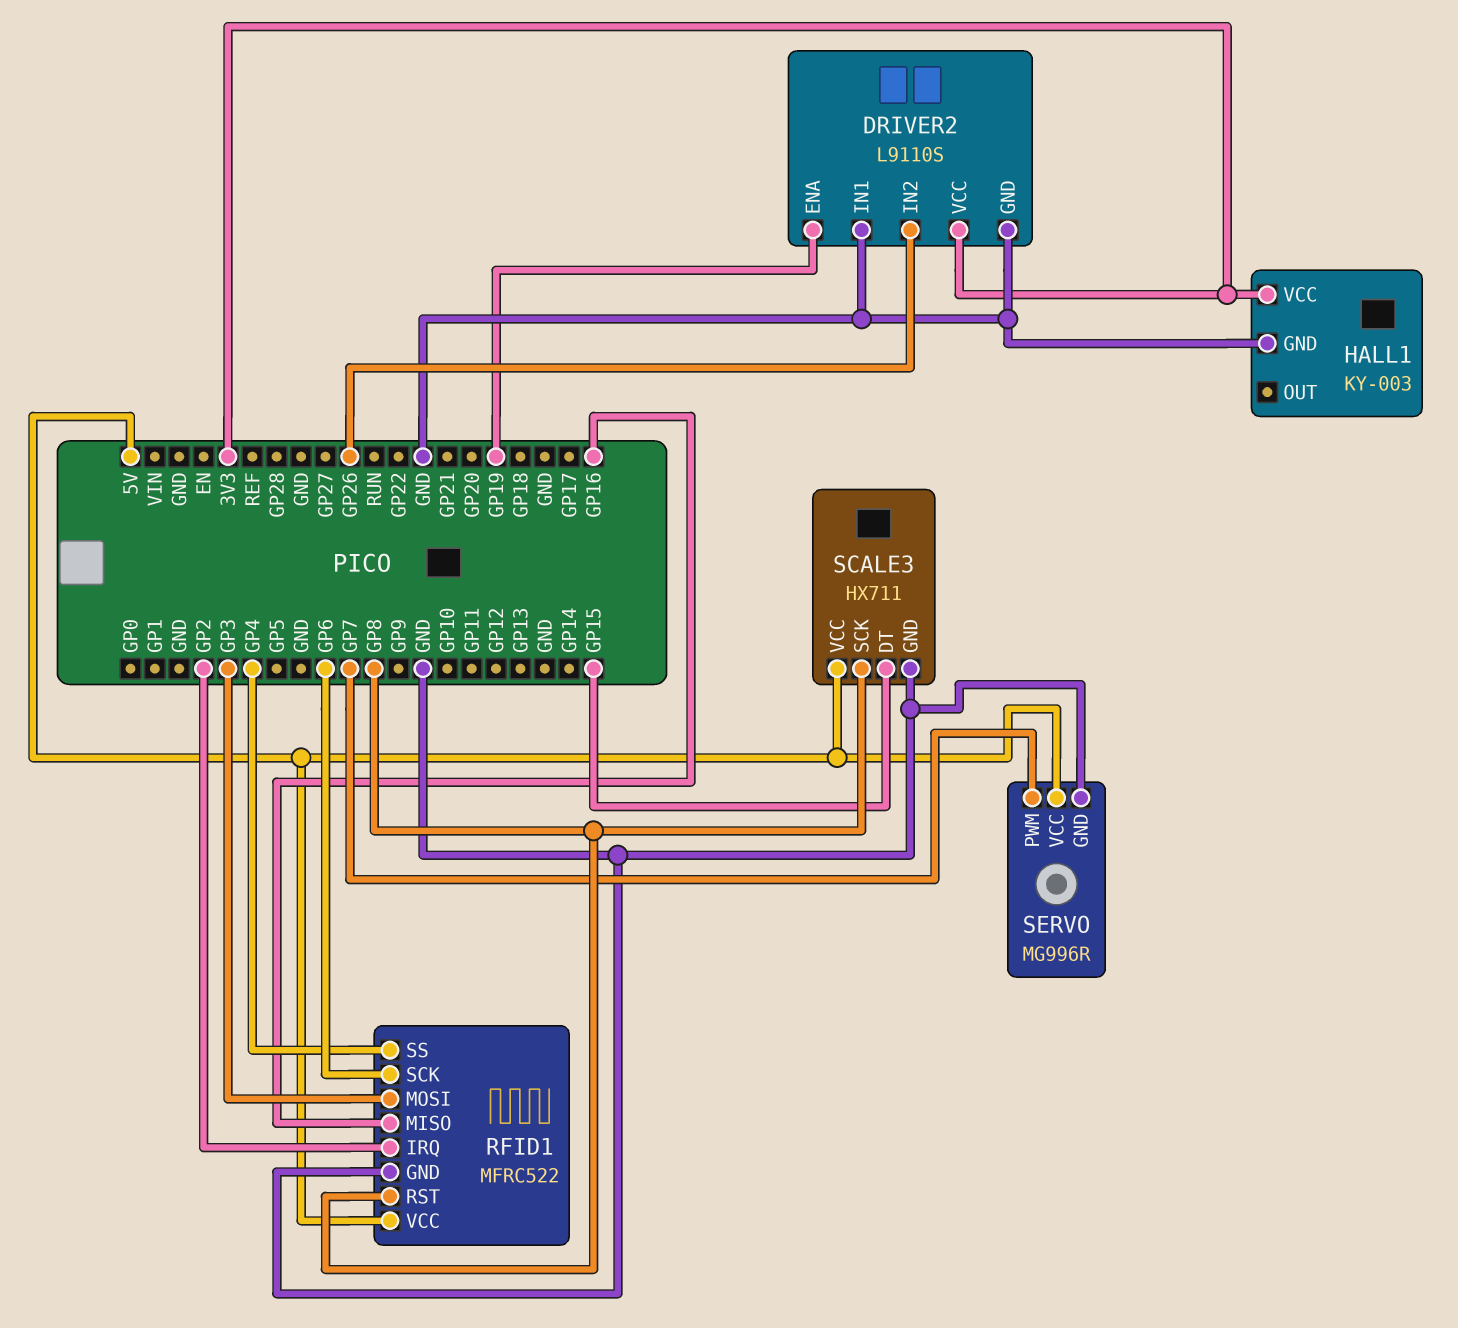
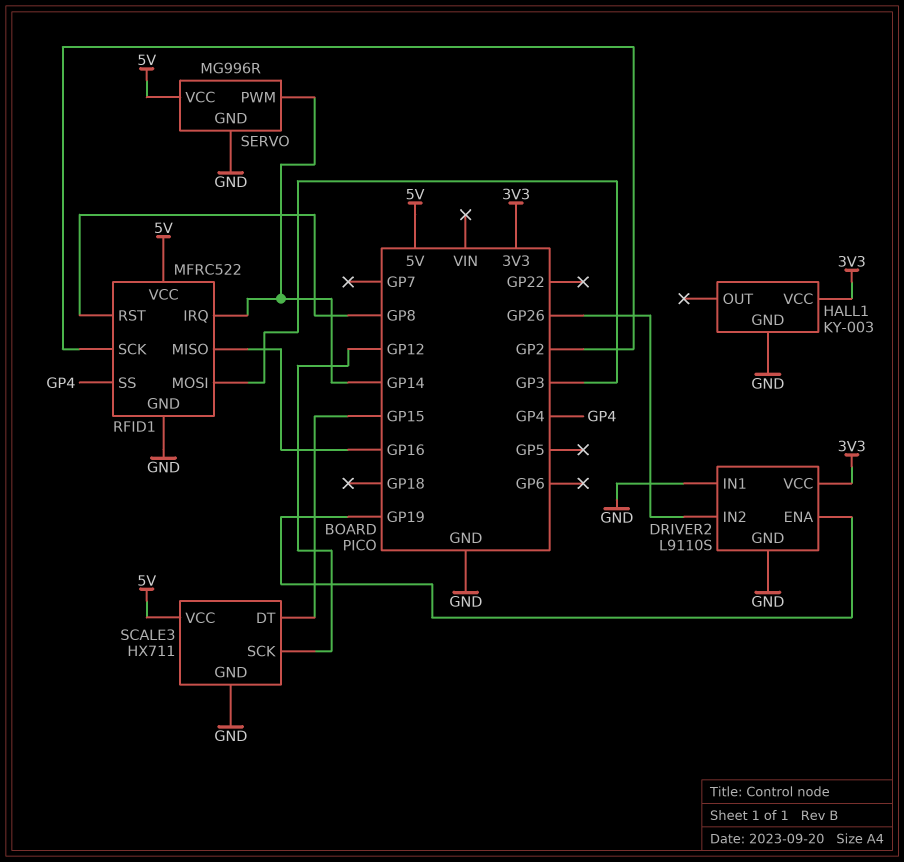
RFID1 pin IRQ: GP2 -> GP14
RFID1 pin SCK: GP6 -> GP2
SCALE3 pin SCK: GP8 -> GP12
SERVO pin PWM: GP7 -> GP14

